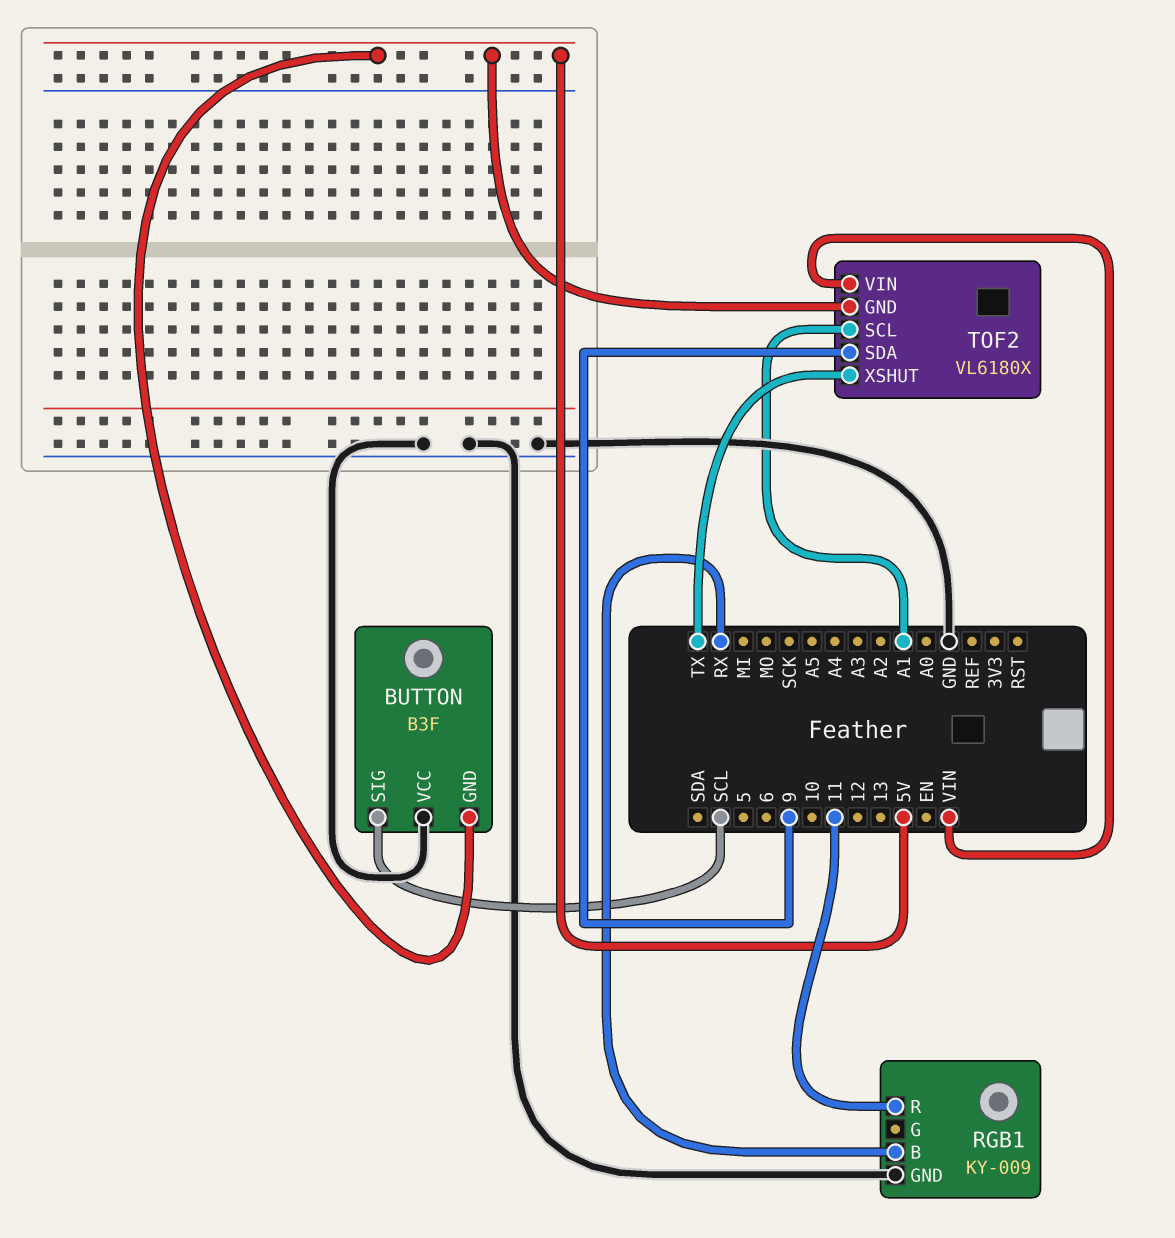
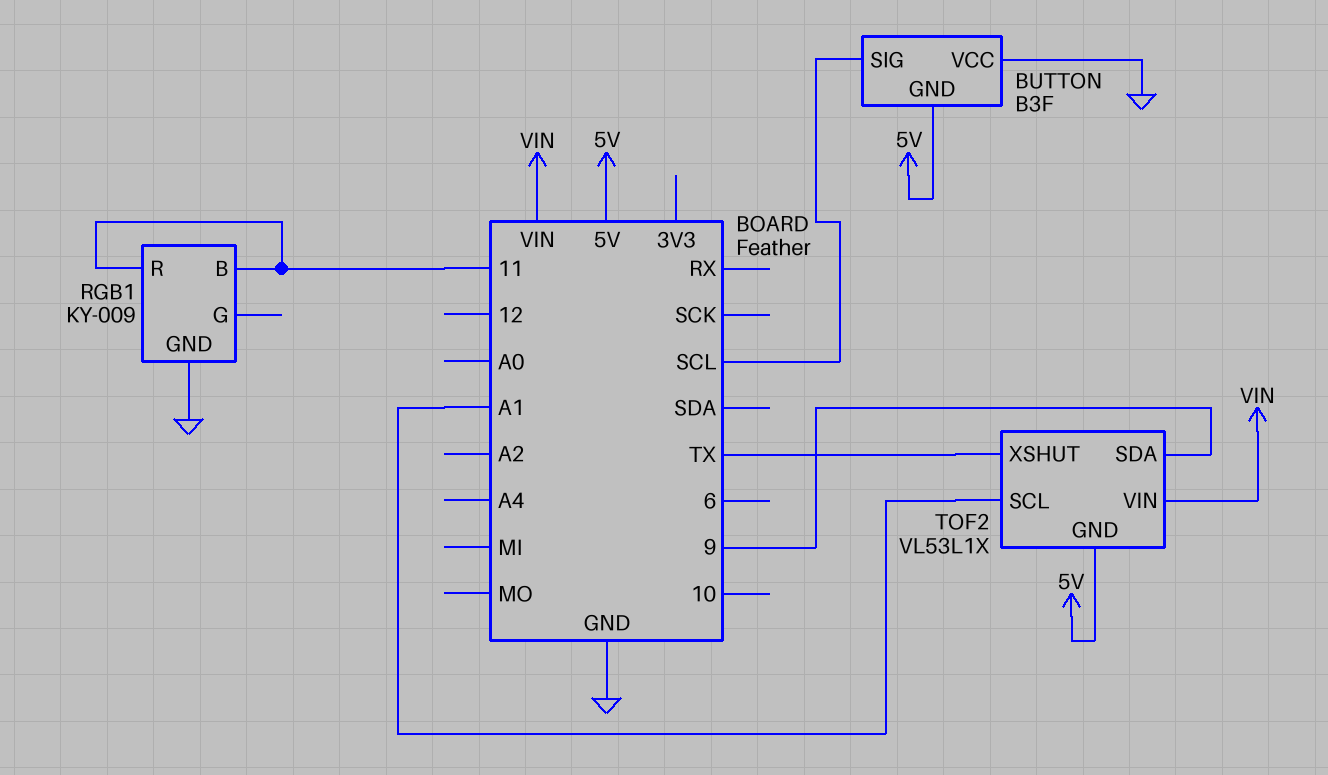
RGB1 pin B: RX -> 11
TOF2: VL6180X -> VL53L1X

